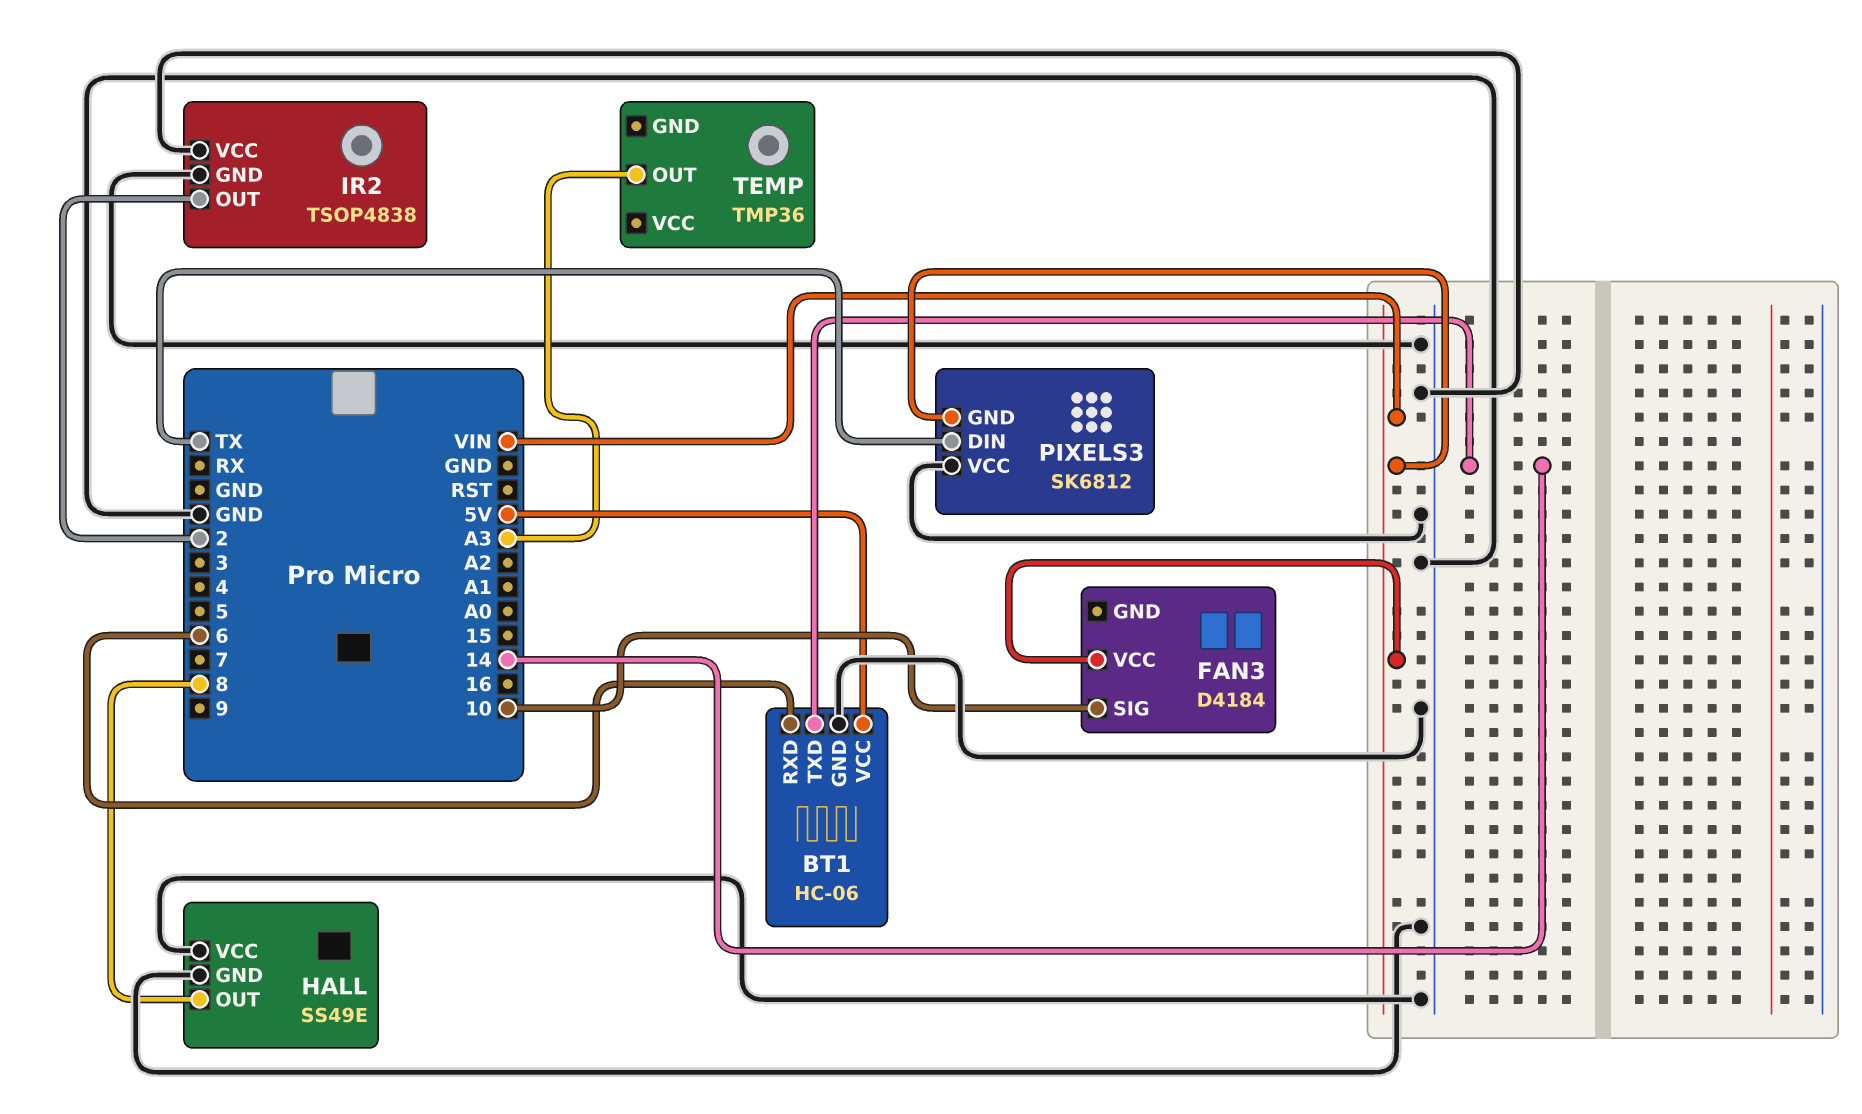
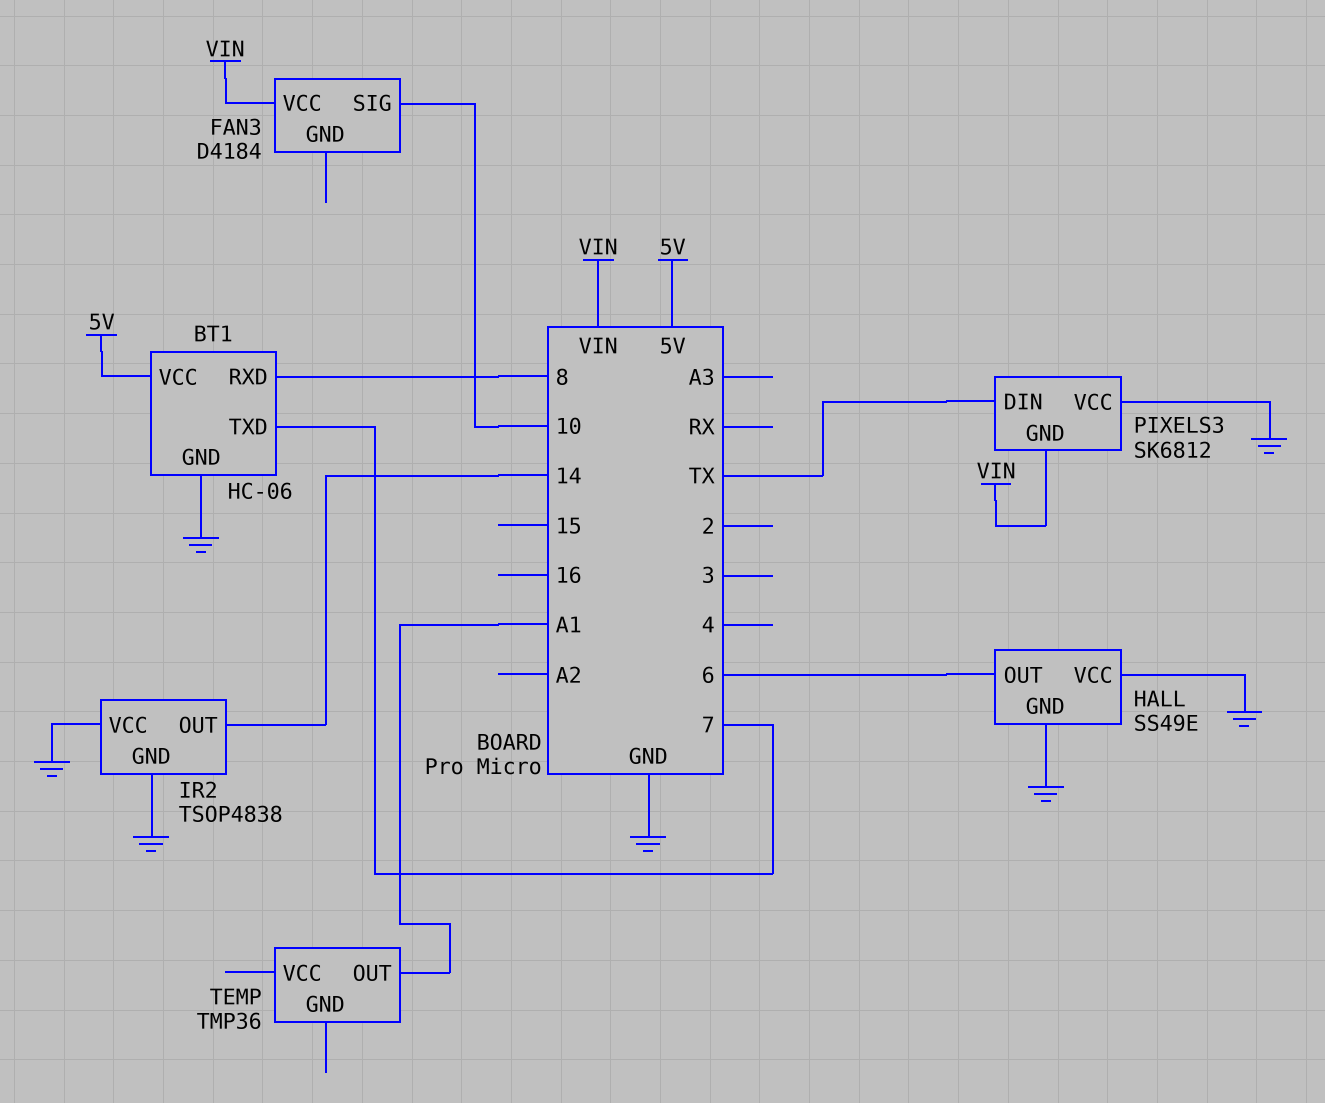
BT1 pin RXD: 6 -> 8
BT1 pin TXD: 14 -> 7
HALL pin OUT: 8 -> 6
IR2 pin OUT: 2 -> 14
TEMP pin OUT: A3 -> A1

